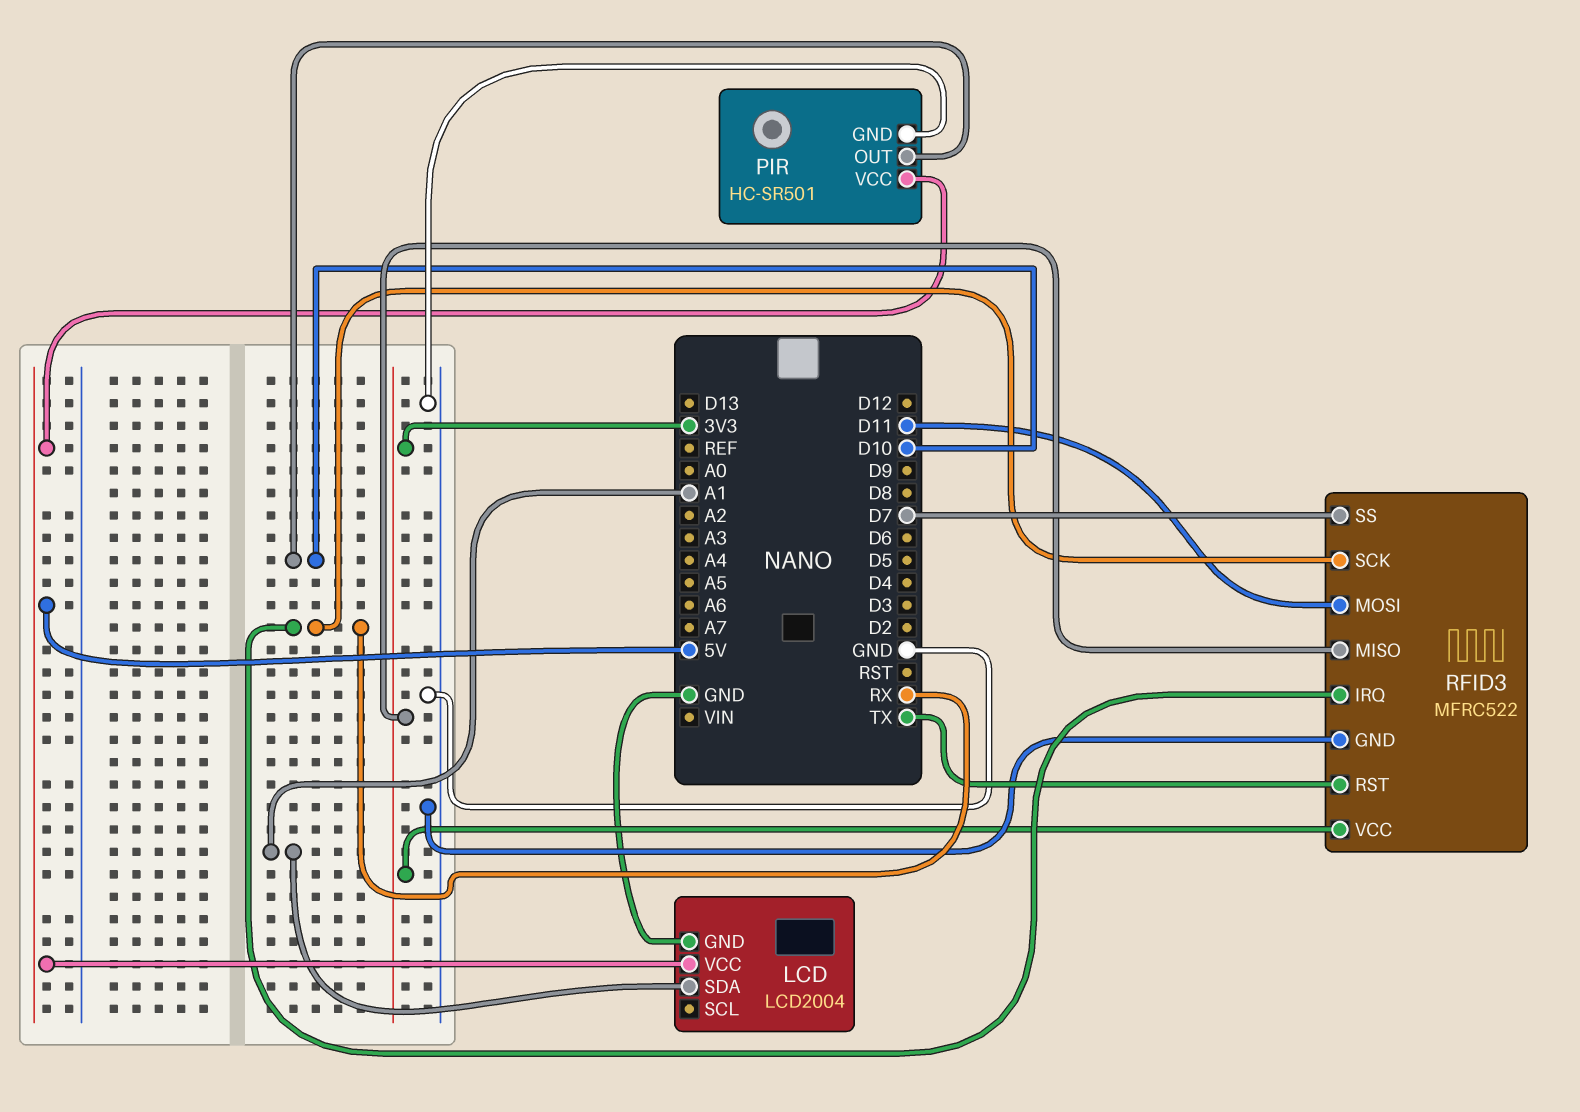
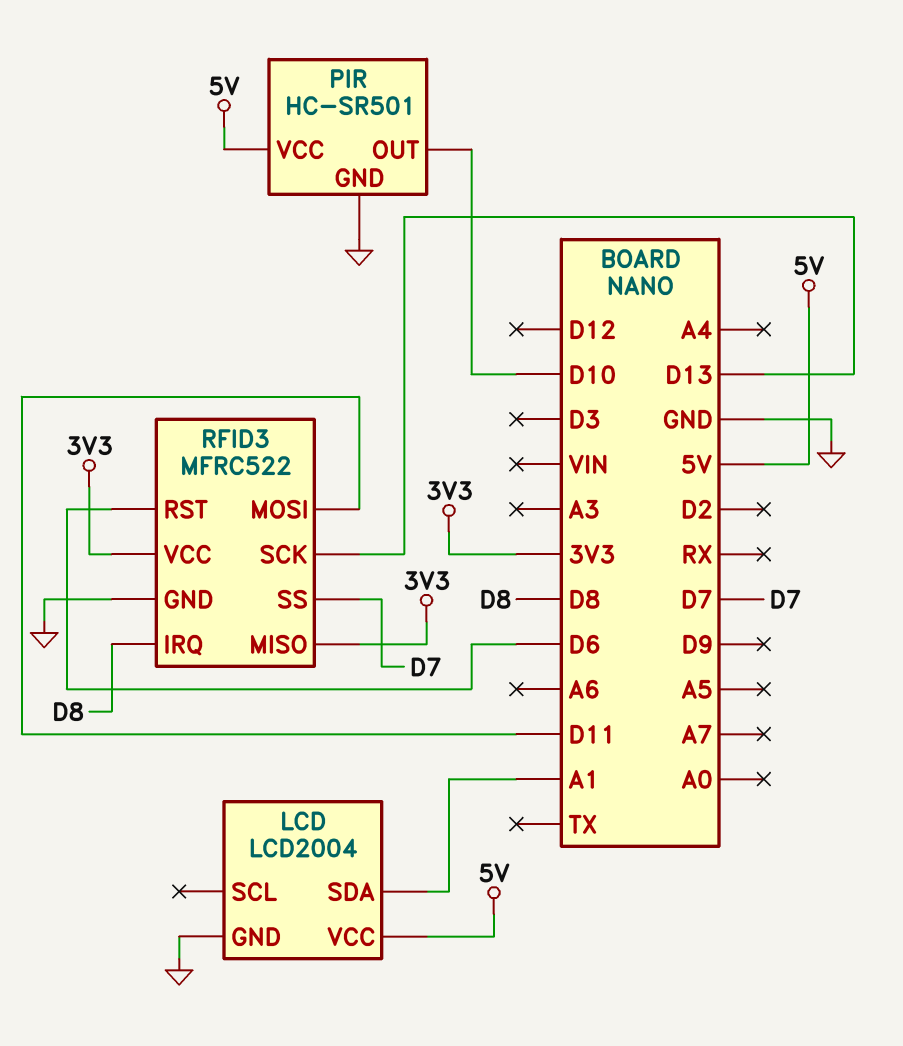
RFID3 pin IRQ: RX -> D8
RFID3 pin RST: TX -> D6
RFID3 pin SCK: RX -> D13

